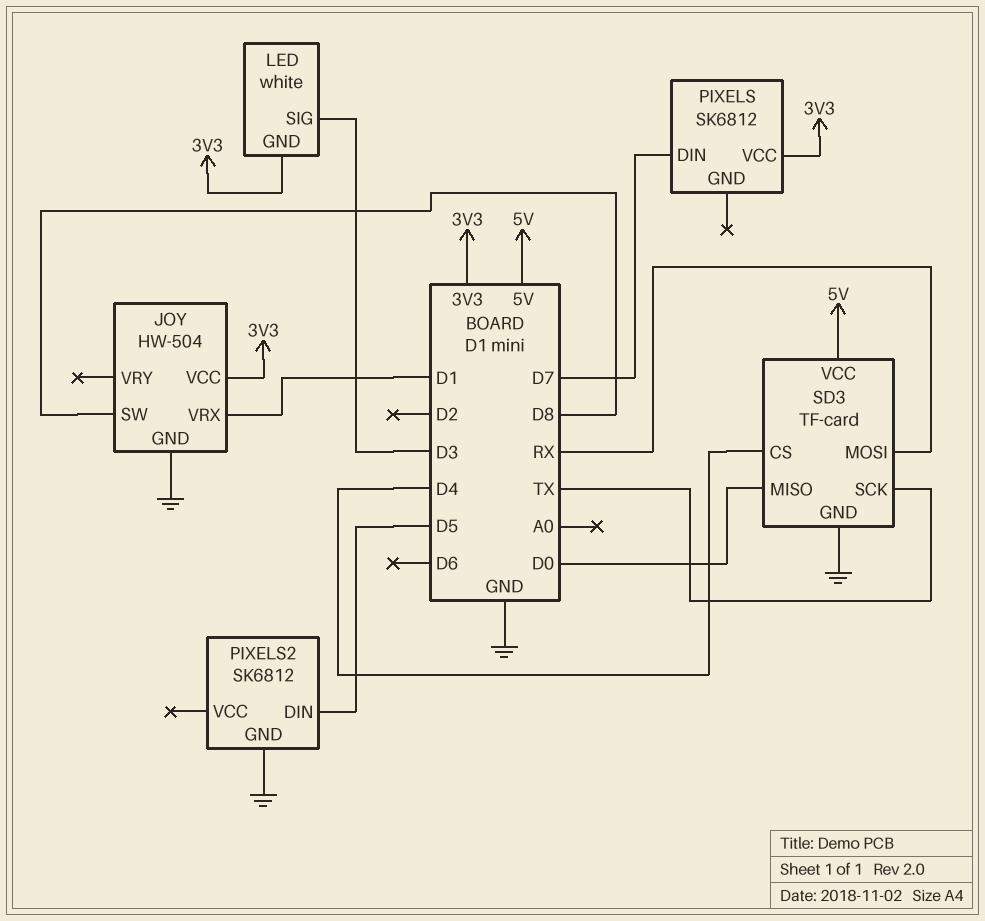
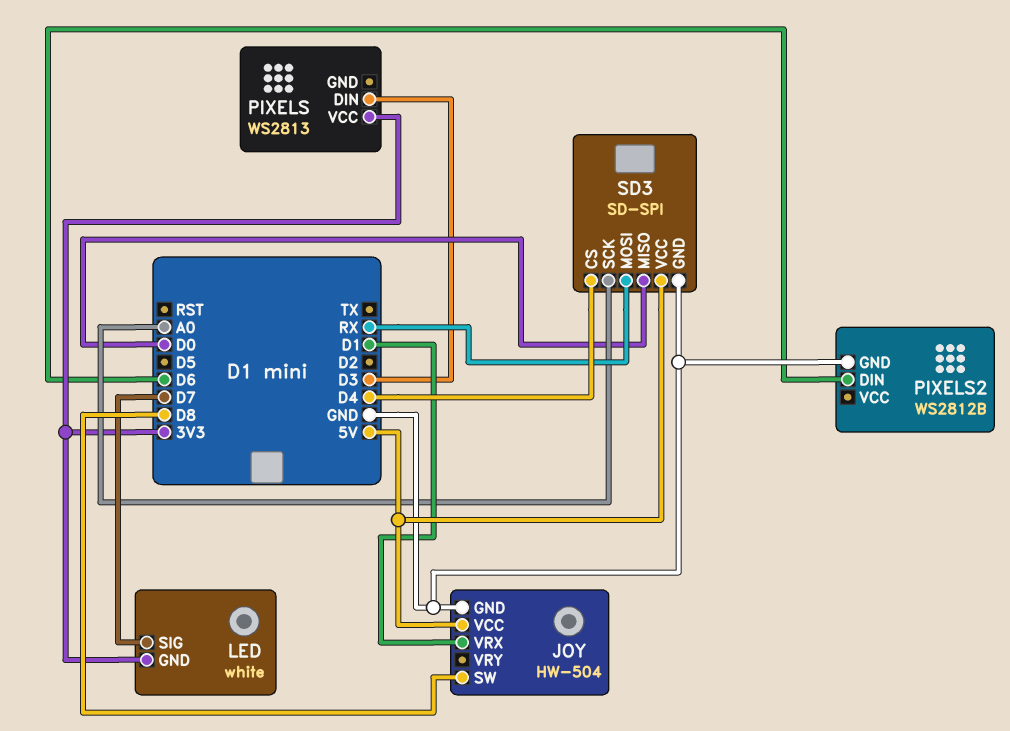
JOY pin VCC: 3V3 -> 5V
LED pin SIG: D3 -> D7
PIXELS: SK6812 -> WS2813
PIXELS pin DIN: D7 -> D3
PIXELS2: SK6812 -> WS2812B
PIXELS2 pin DIN: D5 -> D6
SD3: TF-card -> SD-SPI
SD3 pin SCK: TX -> A0

